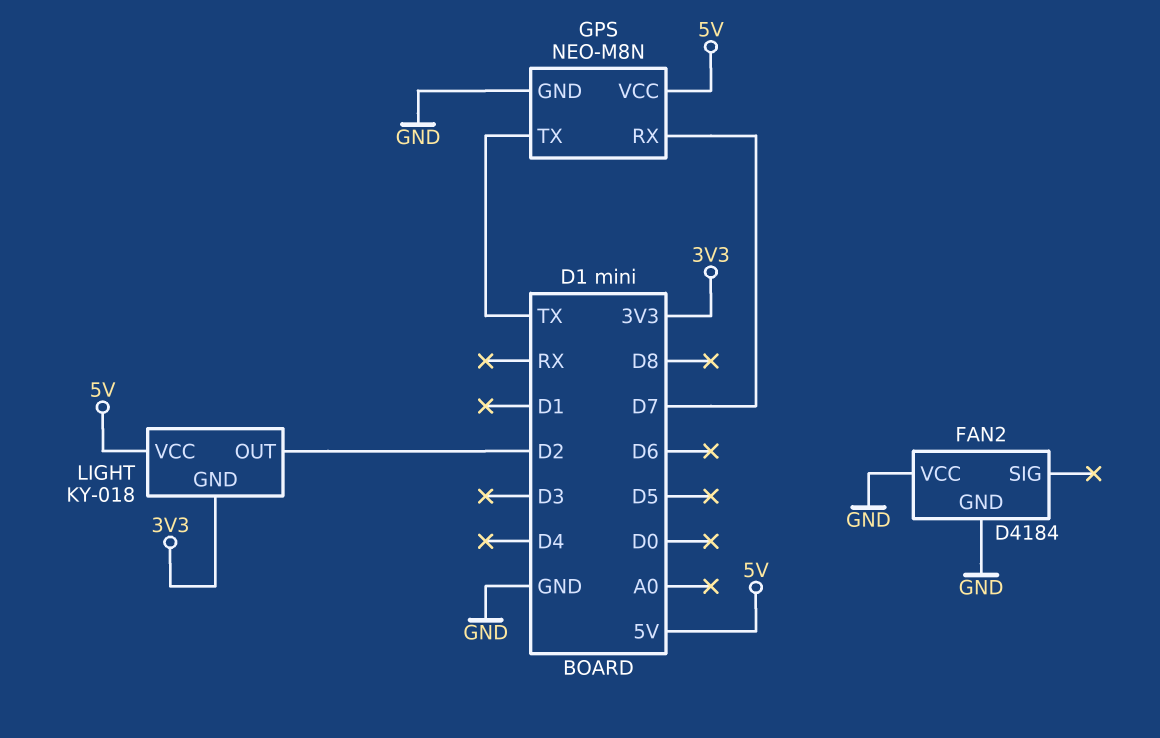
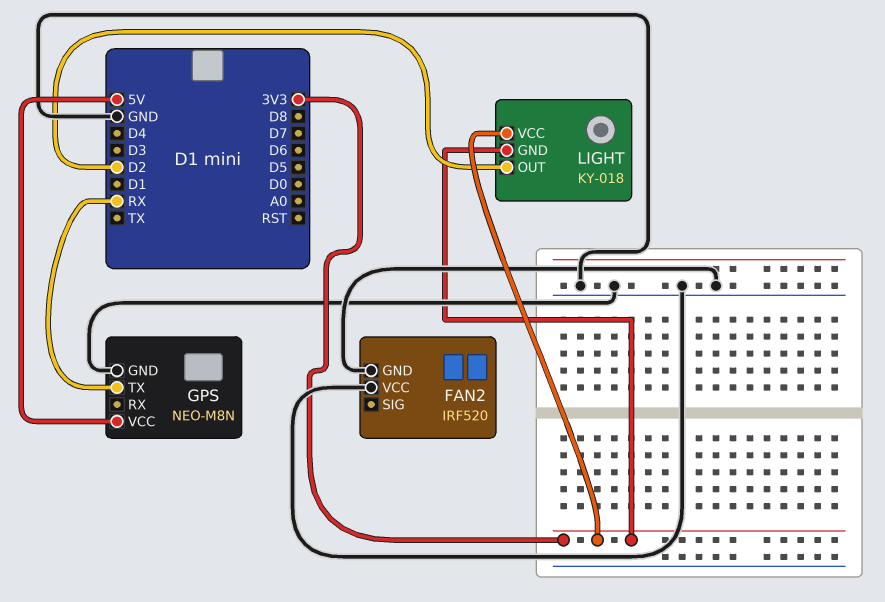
FAN2: D4184 -> IRF520
GPS pin RX: D7 -> none
GPS pin TX: TX -> RX
LIGHT pin VCC: 5V -> 3V3

